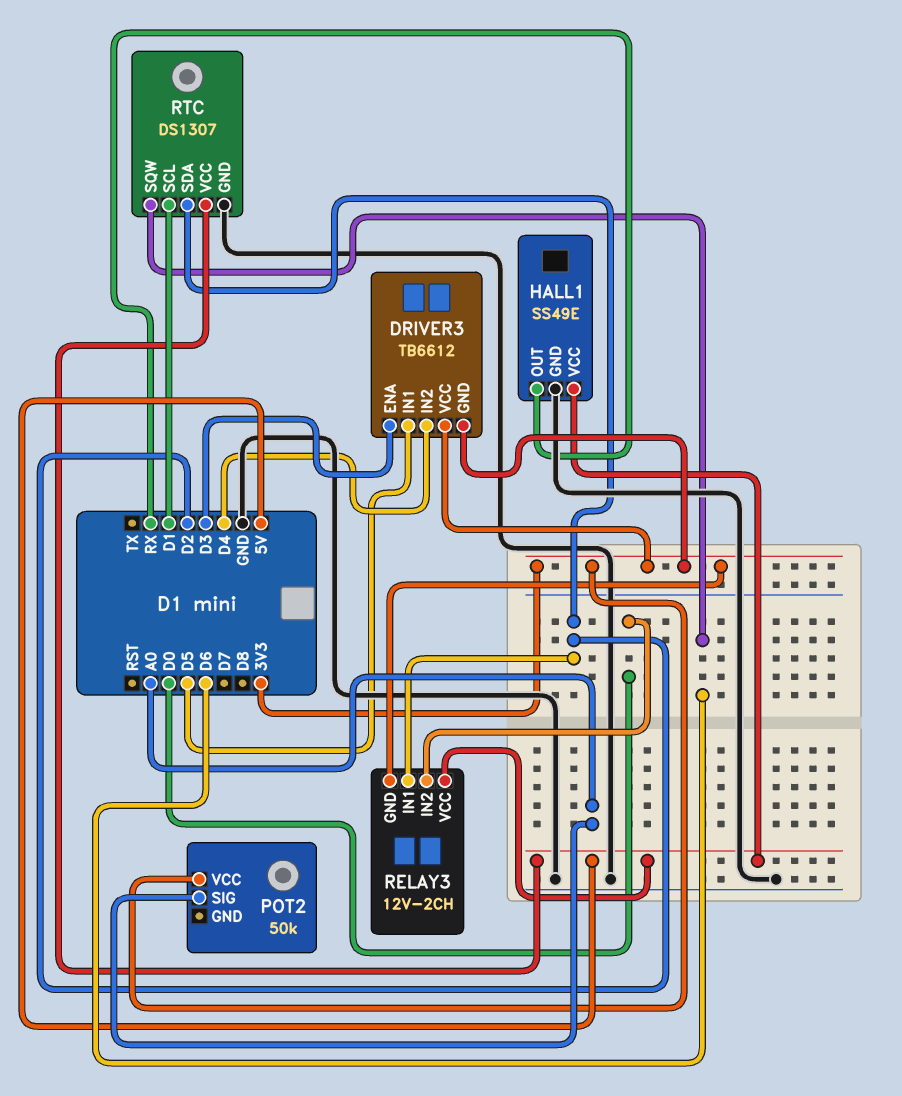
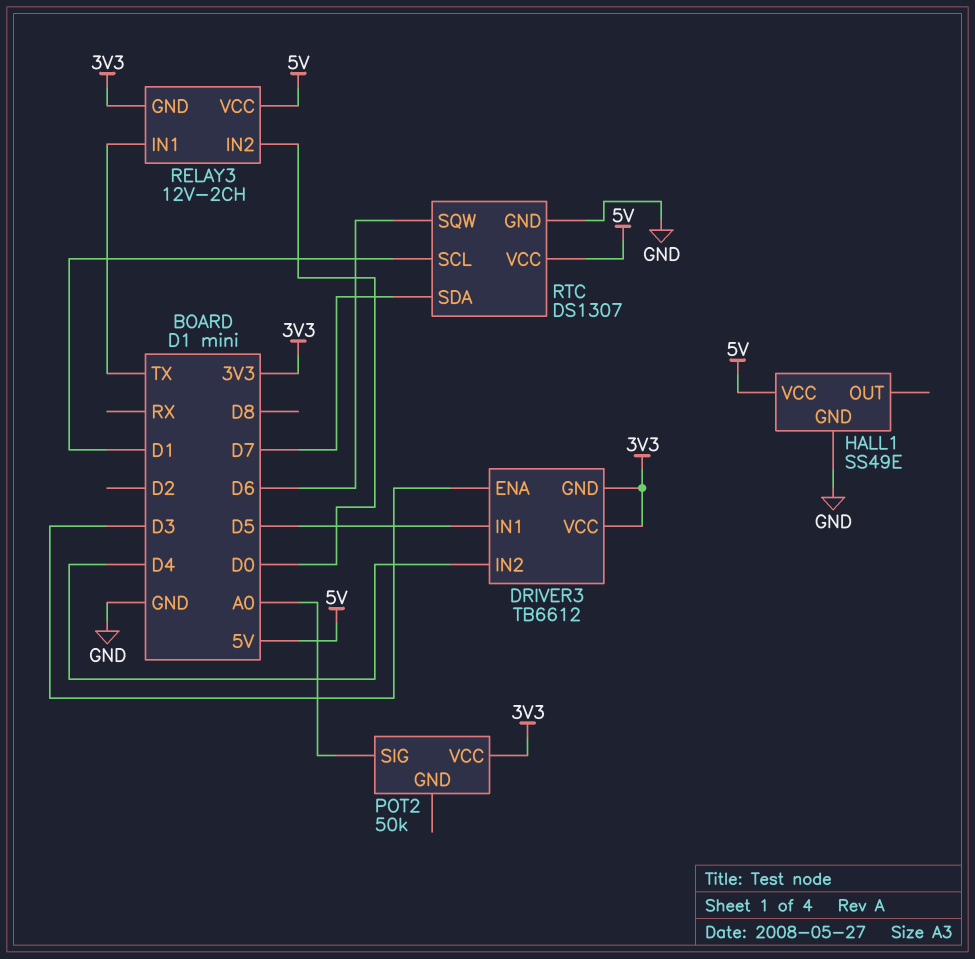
HALL1 pin OUT: RX -> none
RELAY3 pin IN1: D2 -> TX
RTC pin SDA: D2 -> D7

